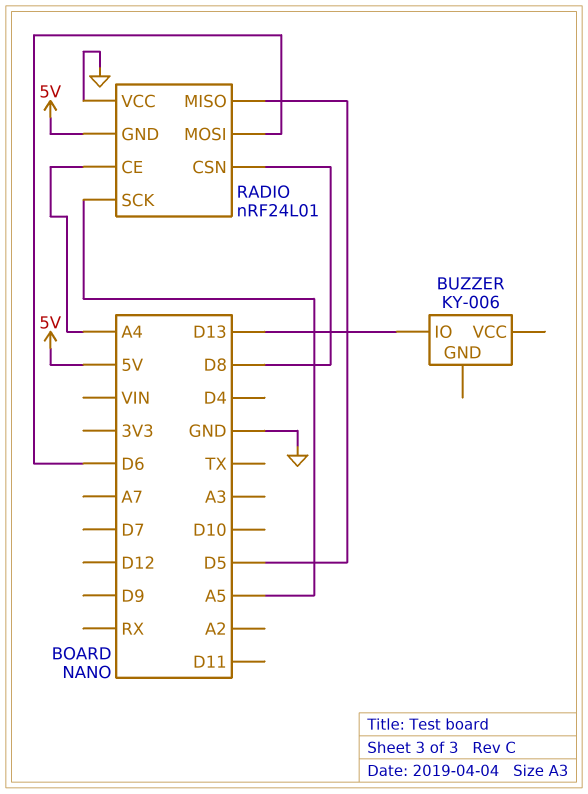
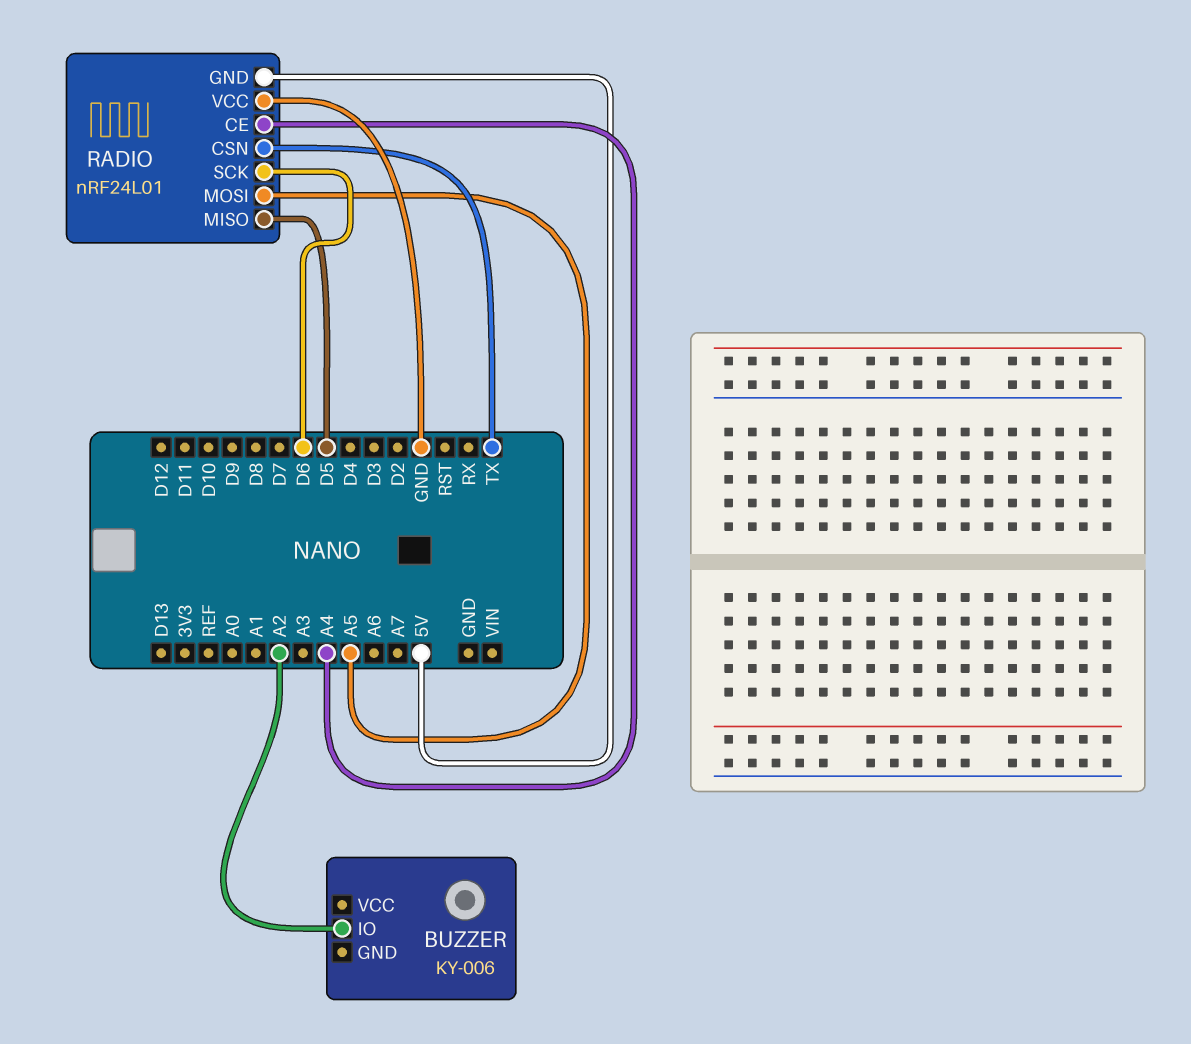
BUZZER pin IO: D13 -> A2
RADIO pin CSN: D8 -> TX
RADIO pin MOSI: D6 -> A5
RADIO pin SCK: A5 -> D6

